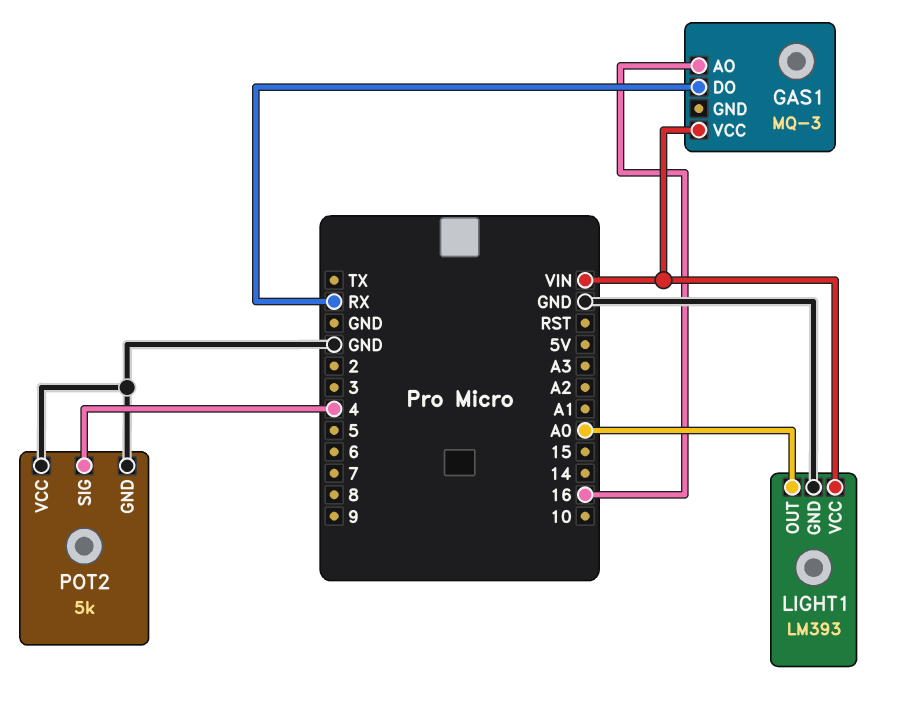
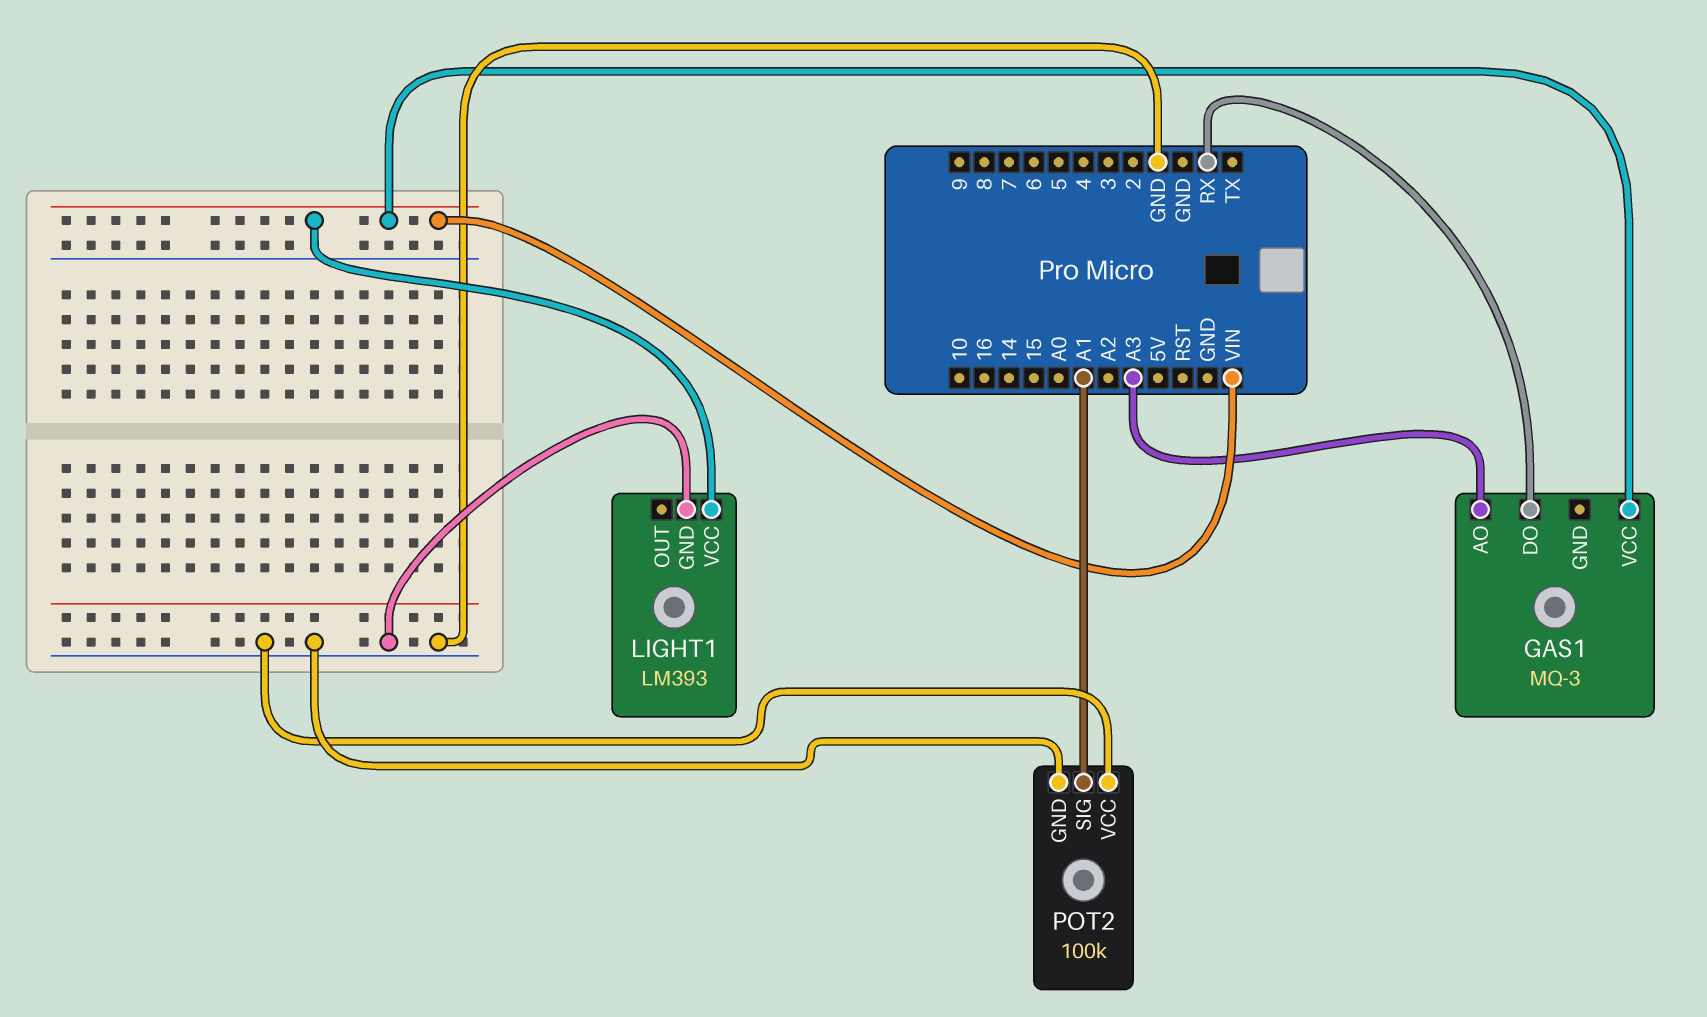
GAS1 pin AO: 16 -> A3
LIGHT1 pin OUT: A0 -> none
POT2: 5k -> 100k
POT2 pin SIG: 4 -> A1

